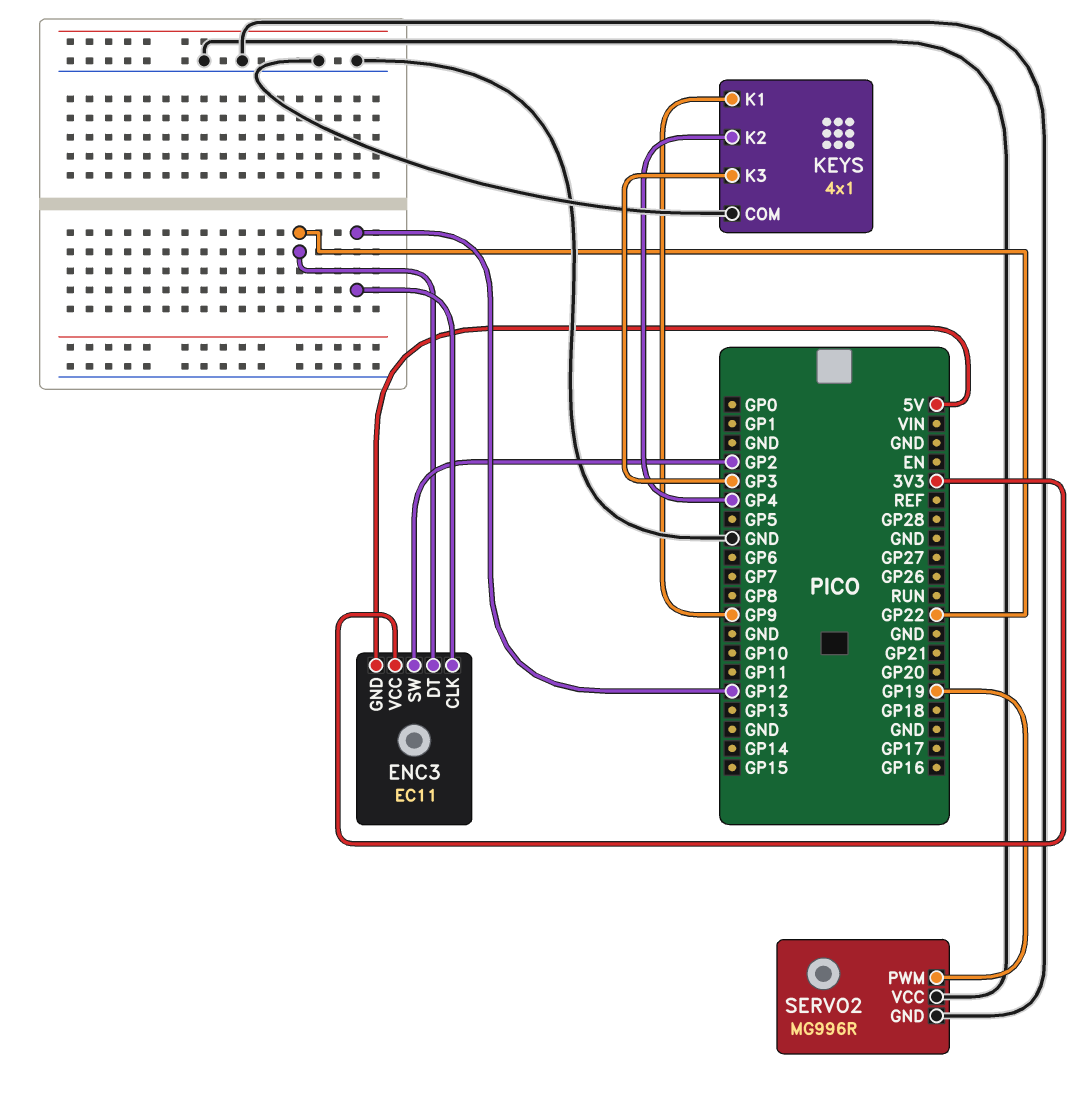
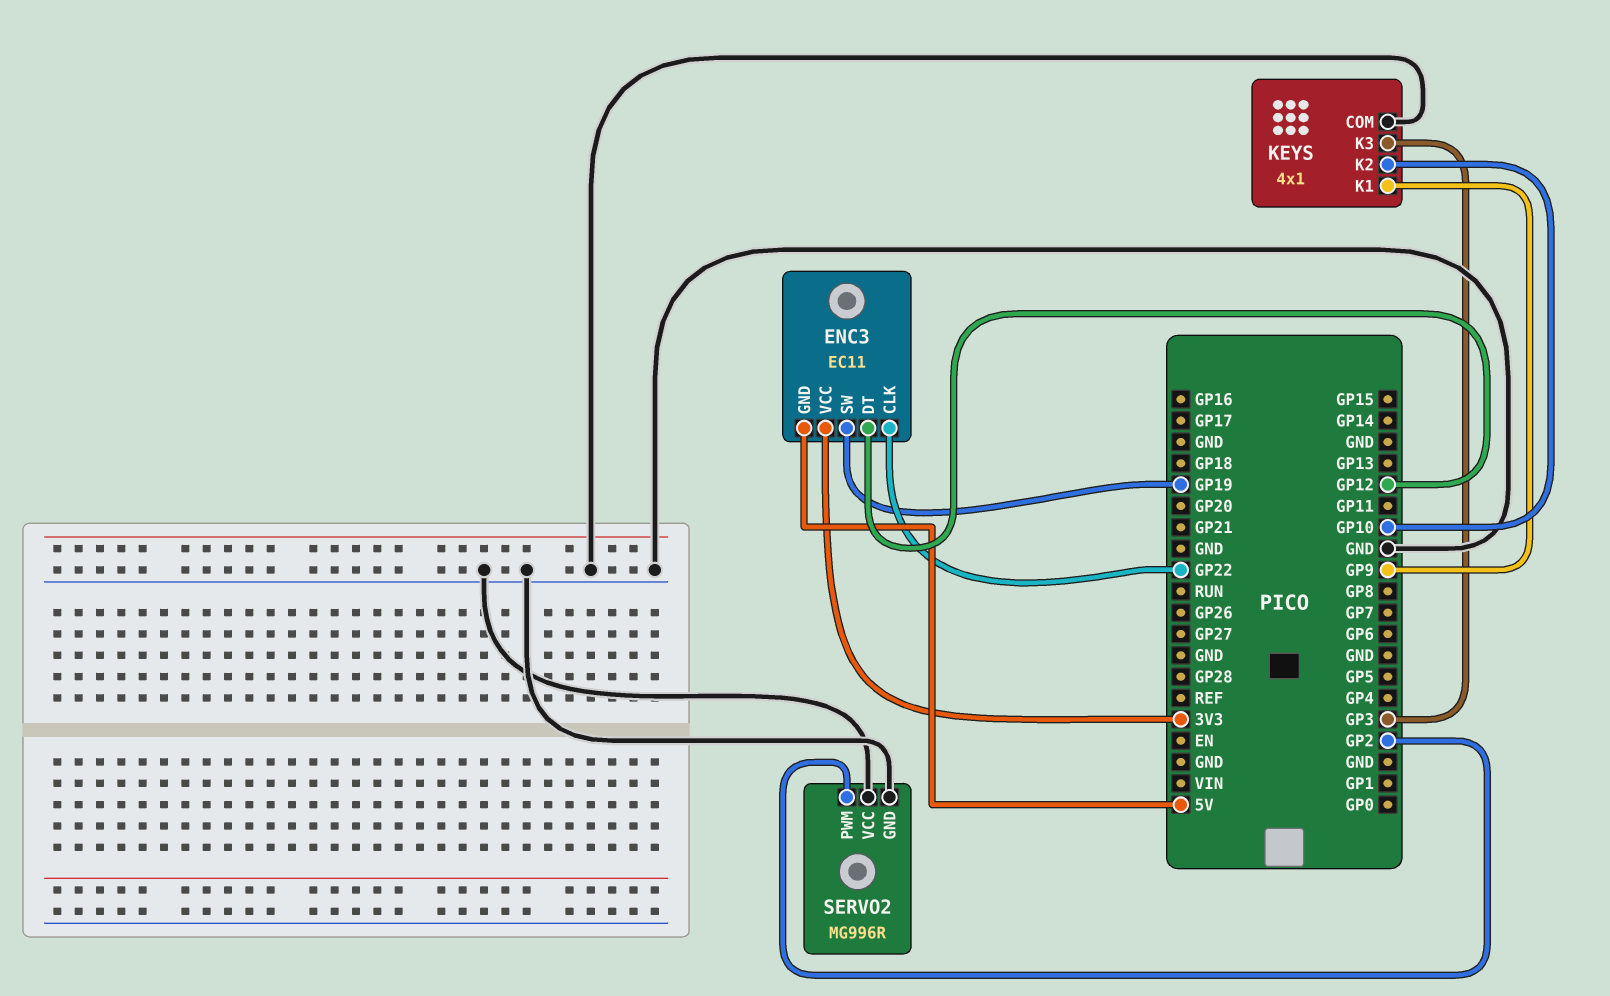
ENC3 pin CLK: GP12 -> GP22
ENC3 pin DT: GP22 -> GP12
ENC3 pin SW: GP2 -> GP19
KEYS pin K2: GP4 -> GP10
SERVO2 pin PWM: GP19 -> GP2

